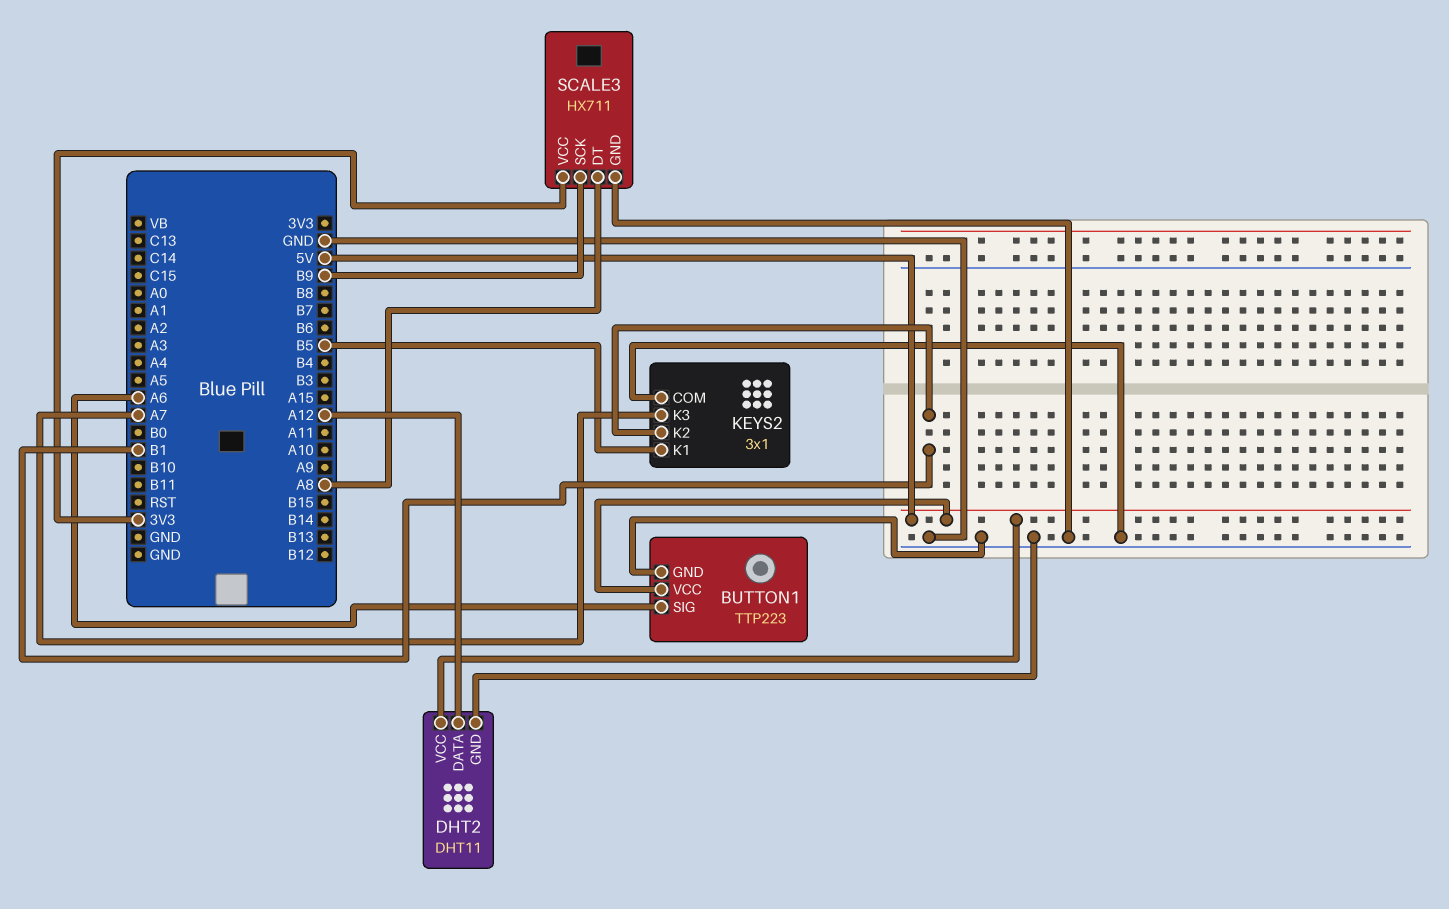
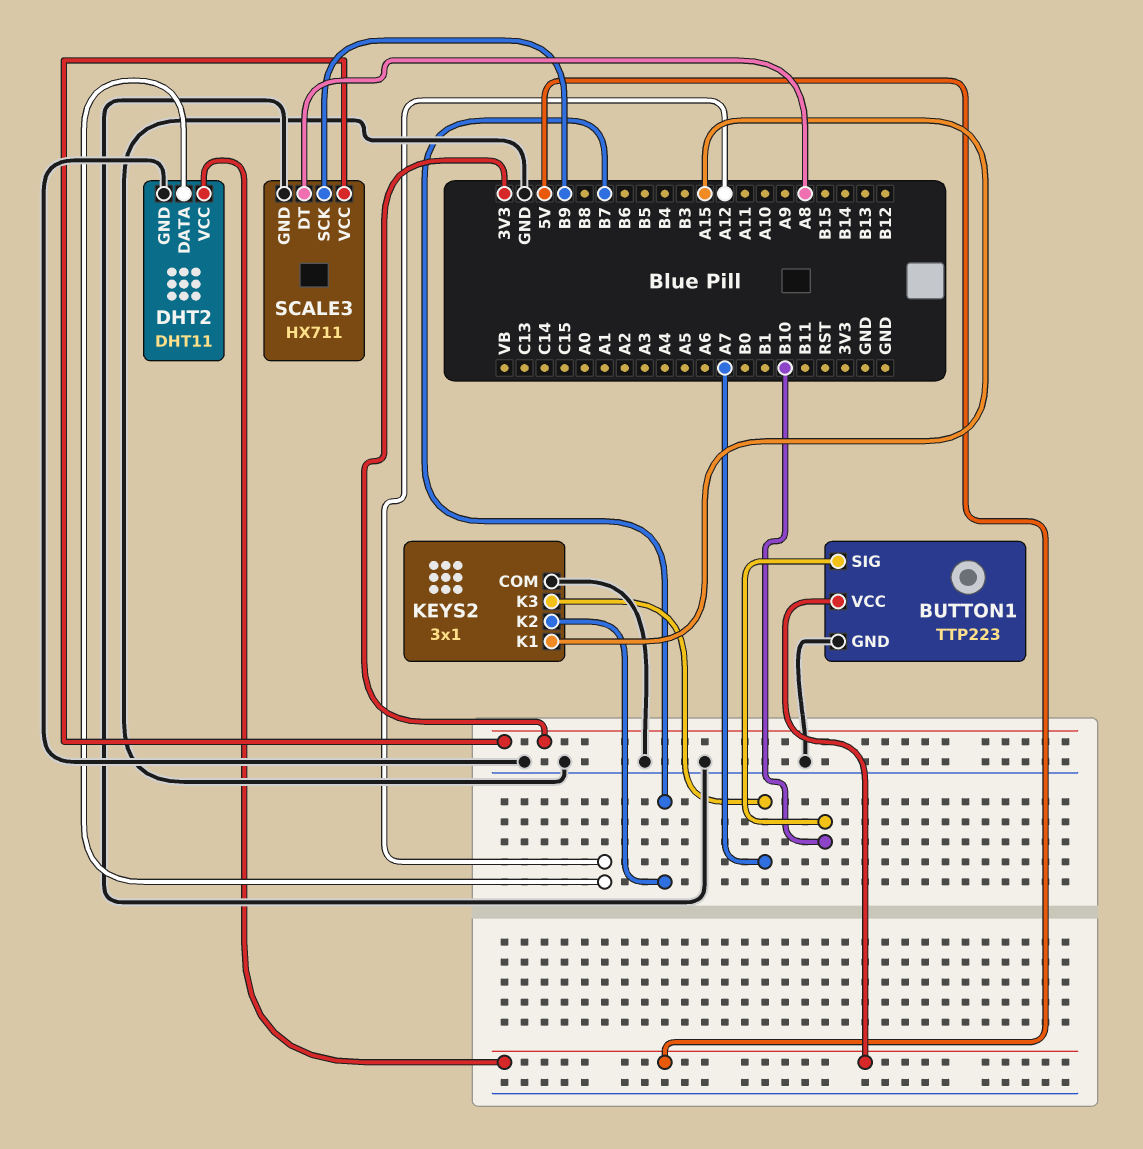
BUTTON1 pin SIG: A6 -> B10
KEYS2 pin K1: B5 -> A15
KEYS2 pin K2: B1 -> B7

